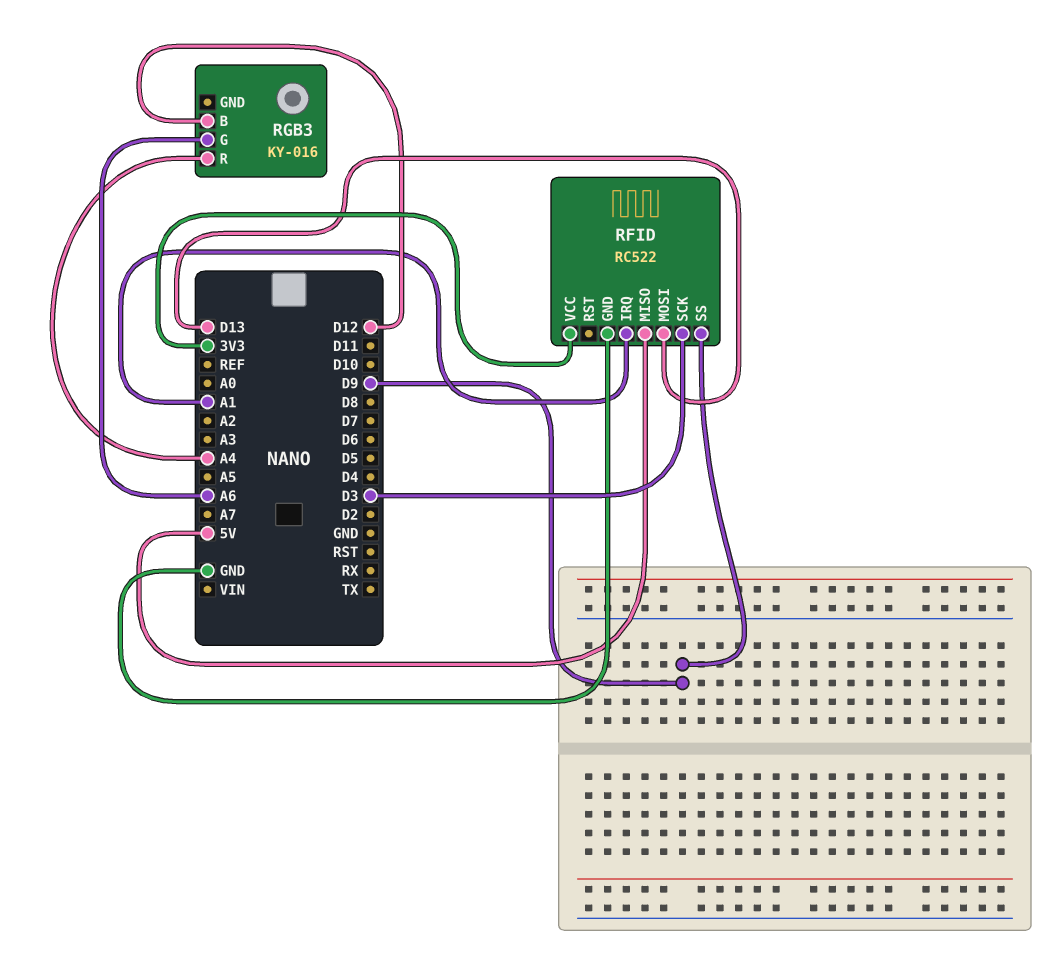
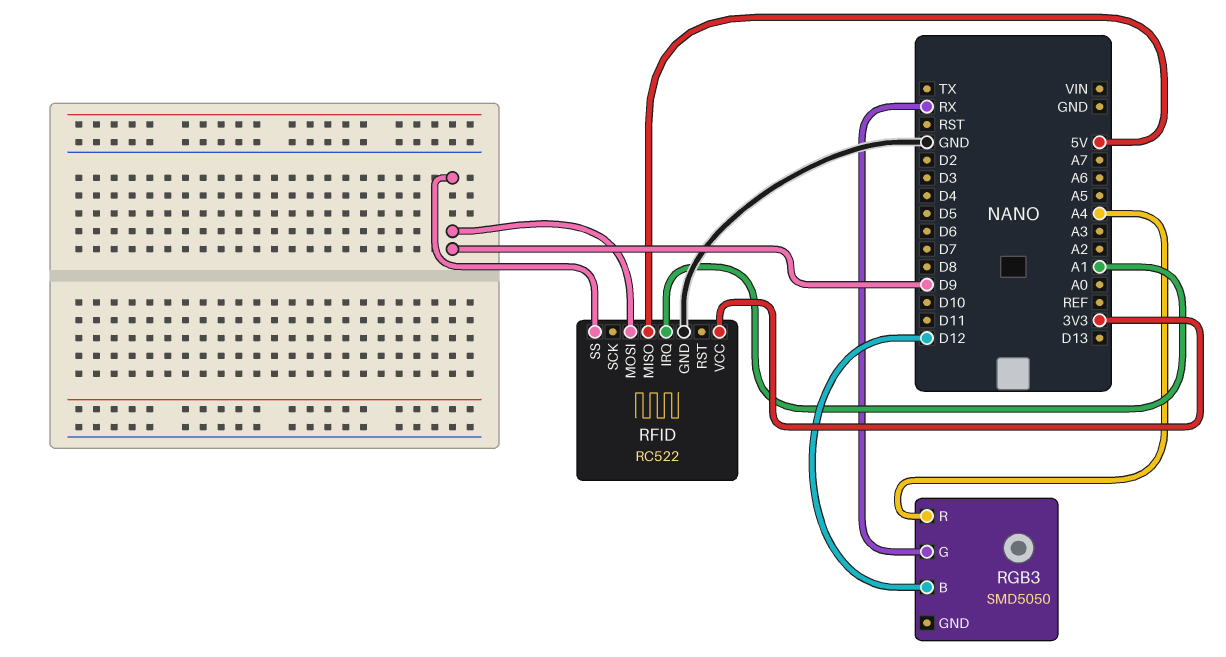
RFID pin MOSI: D13 -> D9
RFID pin SCK: D3 -> none
RGB3: KY-016 -> SMD5050
RGB3 pin G: A6 -> RX

